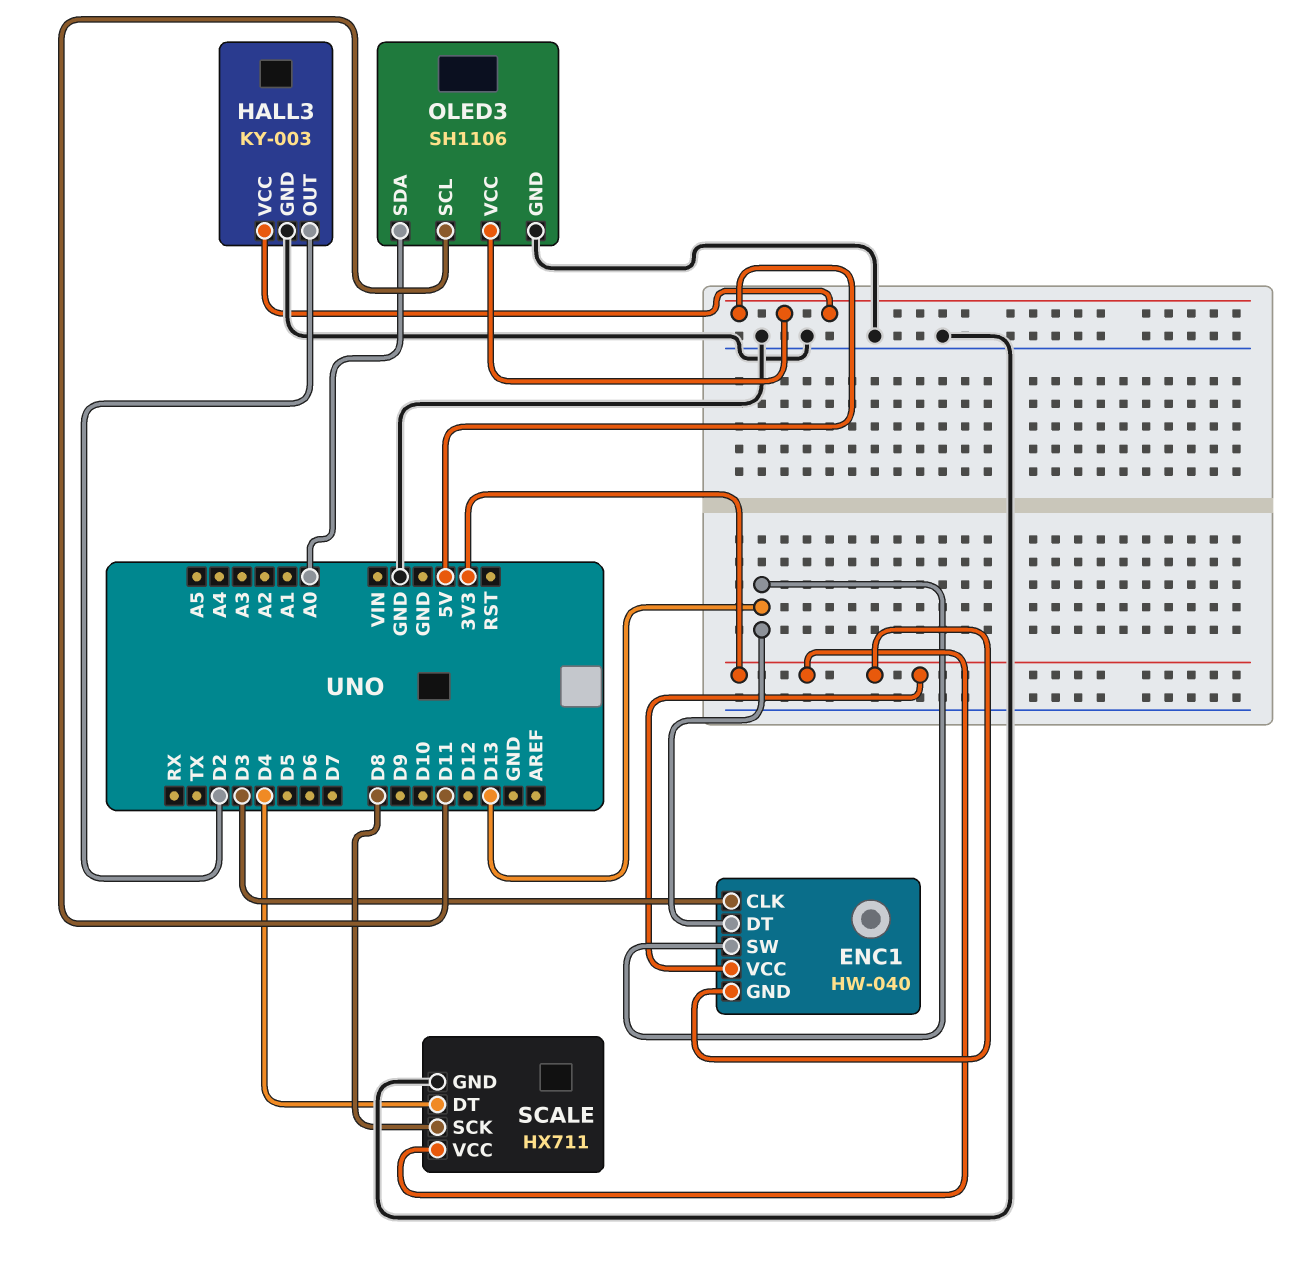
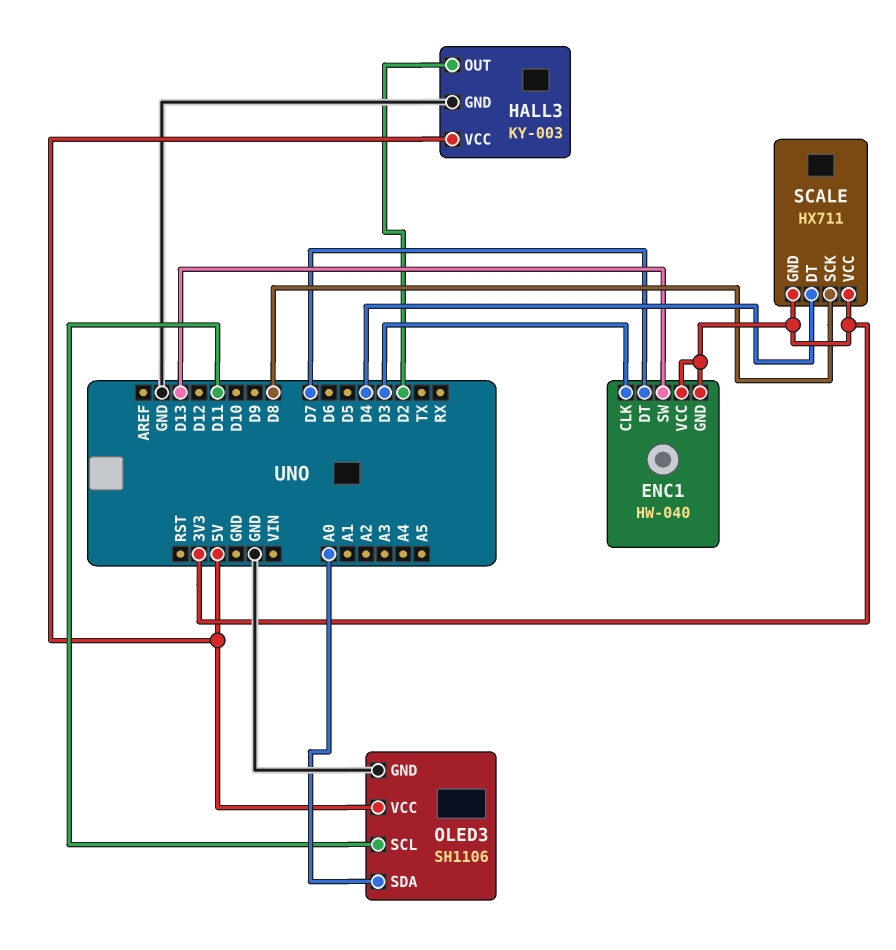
ENC1 pin DT: D13 -> D7
SCALE pin GND: GND -> 3V3

